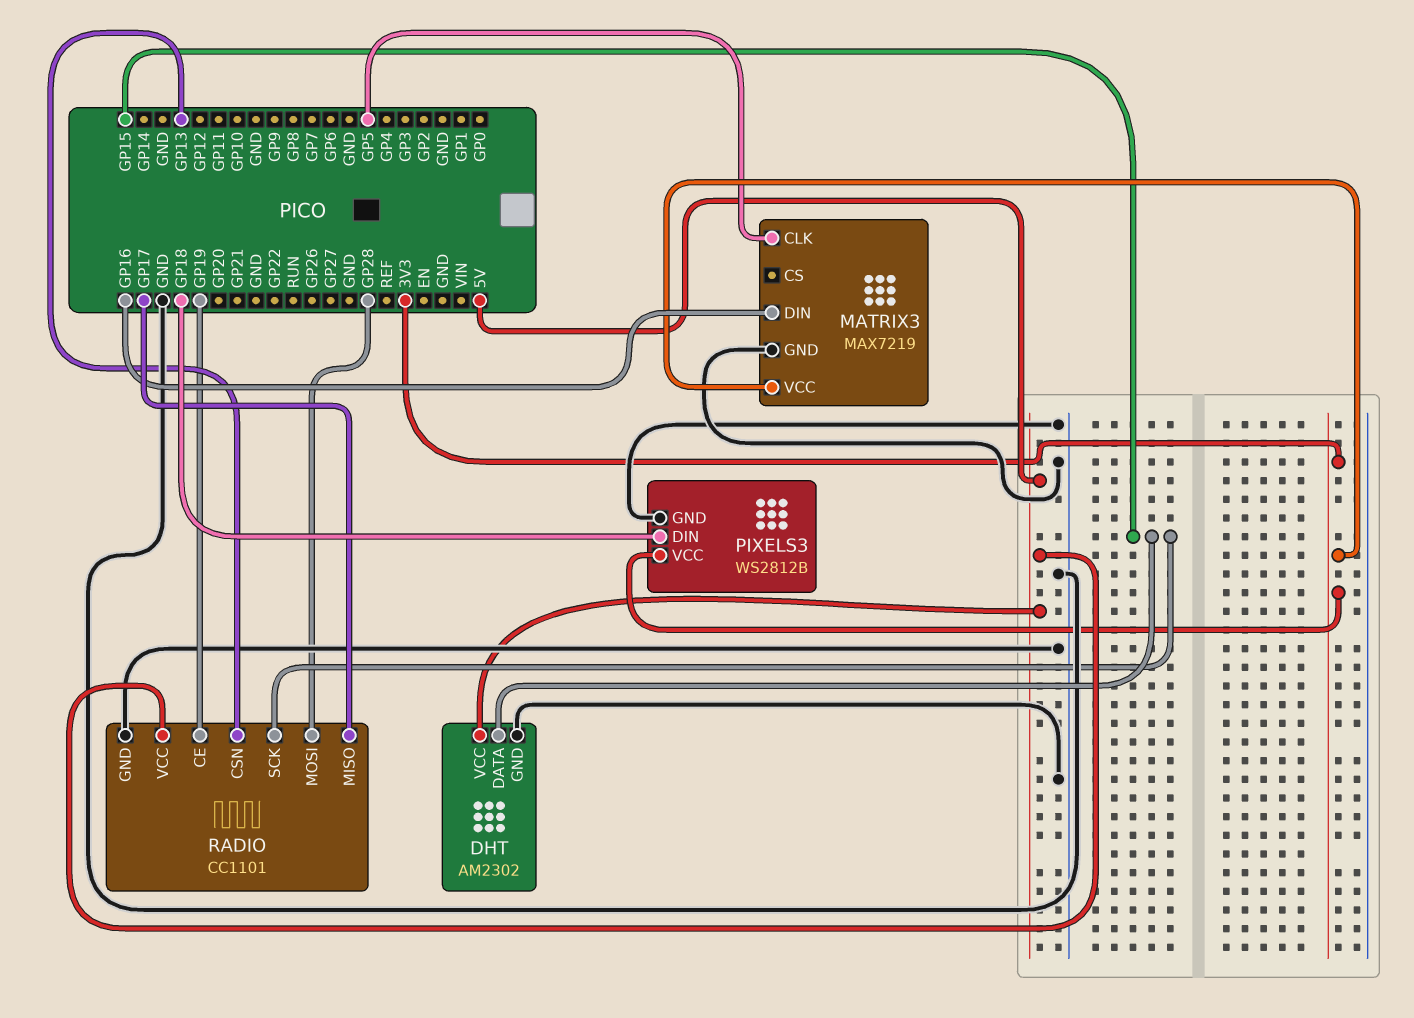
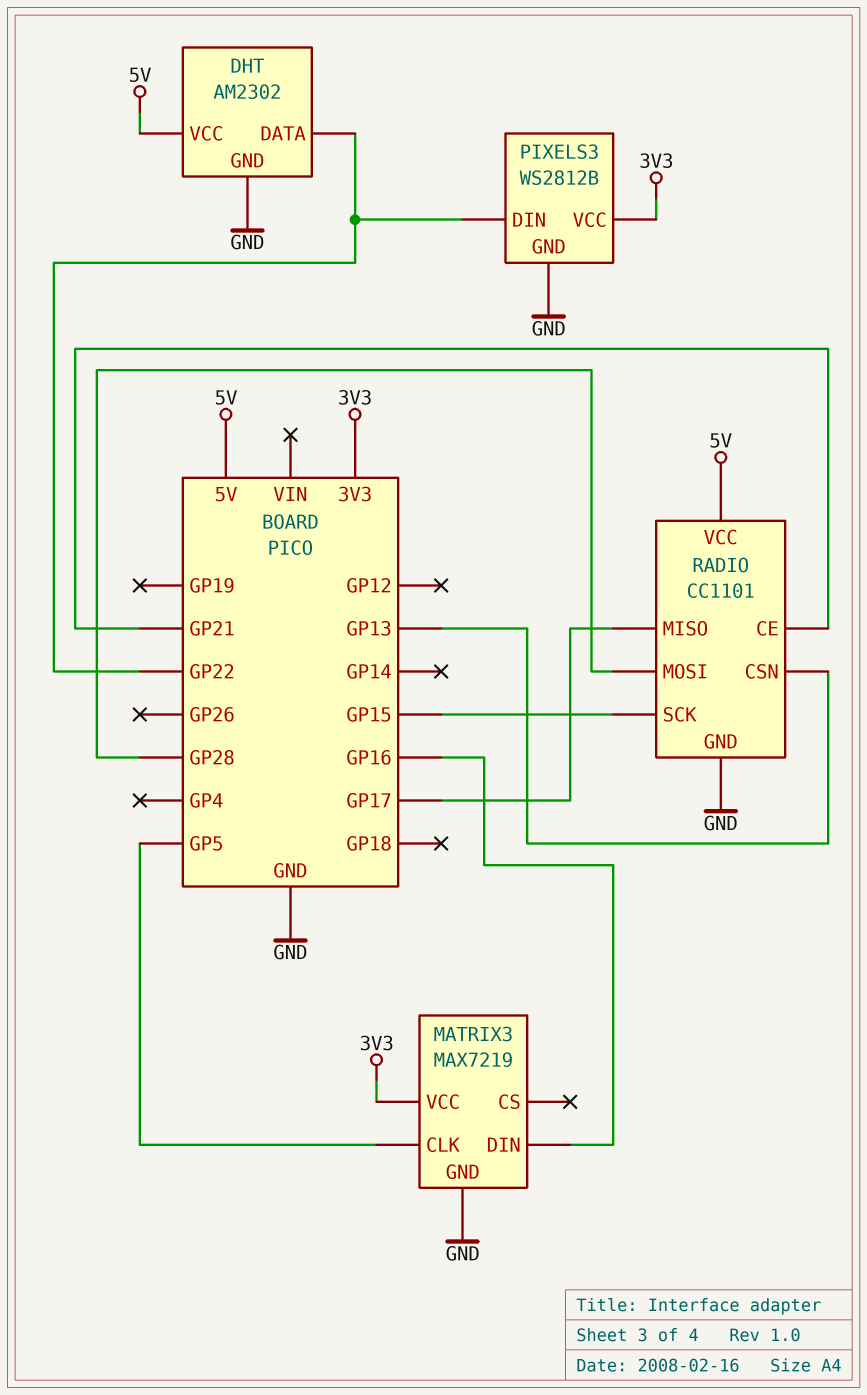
DHT pin DATA: GP15 -> GP22
PIXELS3 pin DIN: GP18 -> GP22
RADIO pin CE: GP19 -> GP21

